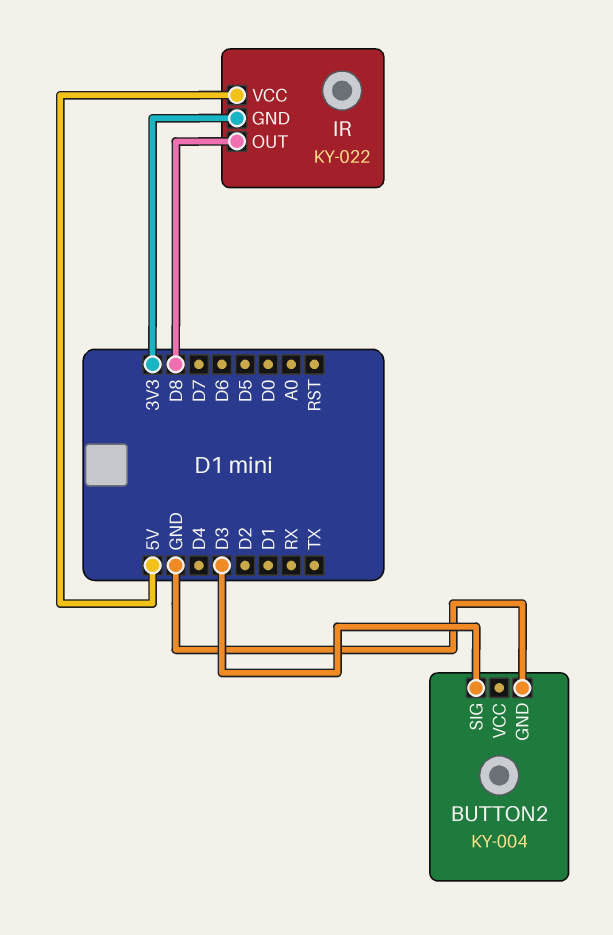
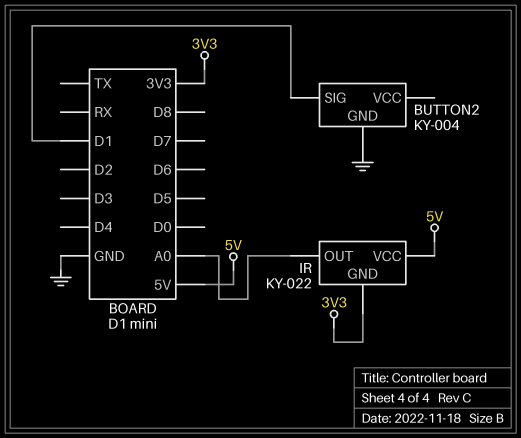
BUTTON2 pin SIG: D3 -> D1
IR pin OUT: D8 -> A0

